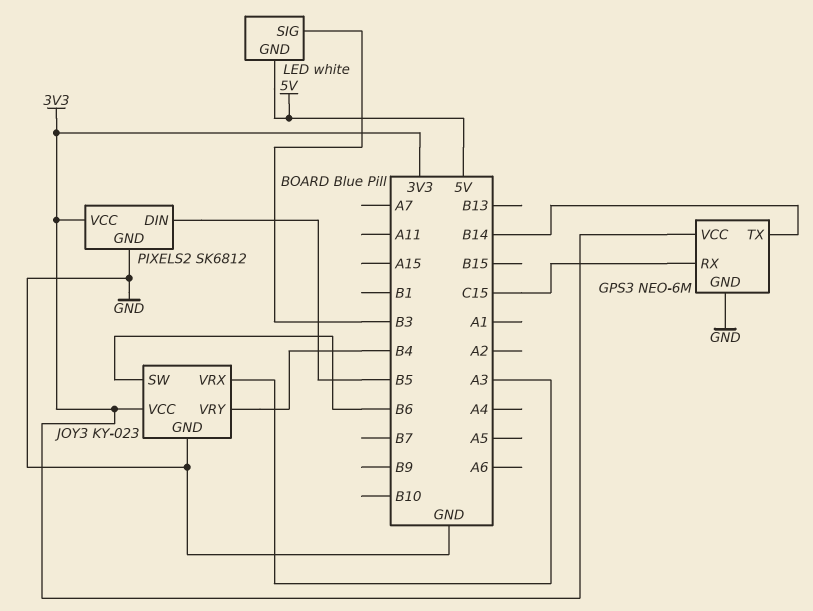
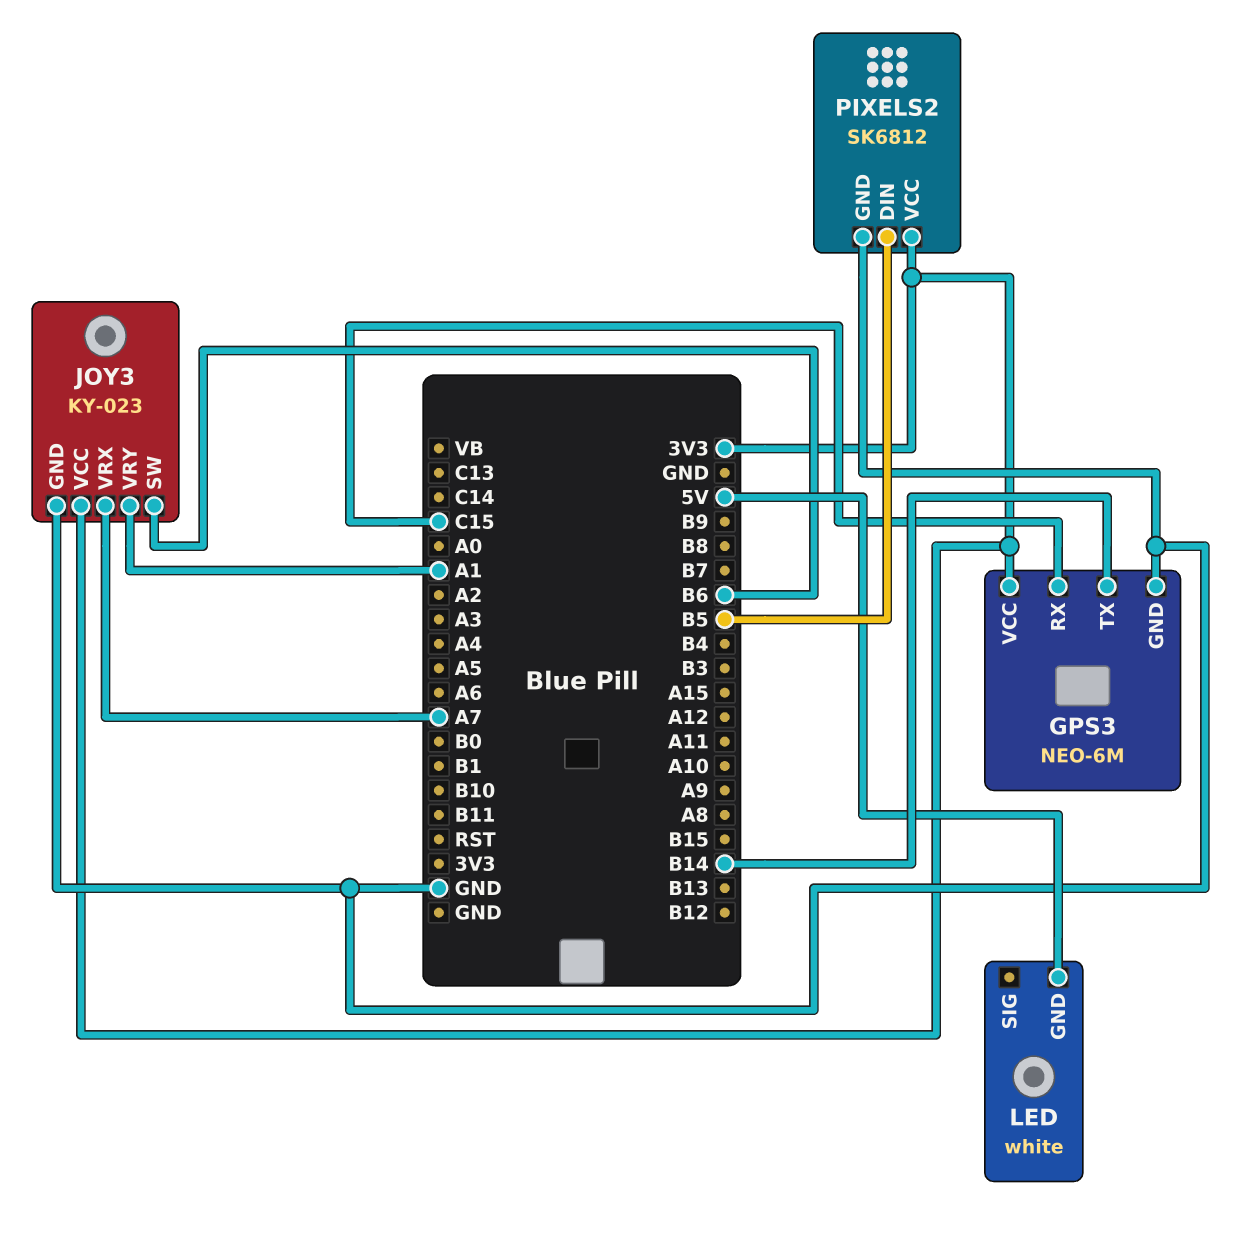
JOY3 pin VRX: A3 -> A7
JOY3 pin VRY: B4 -> A1
LED pin SIG: B3 -> none

